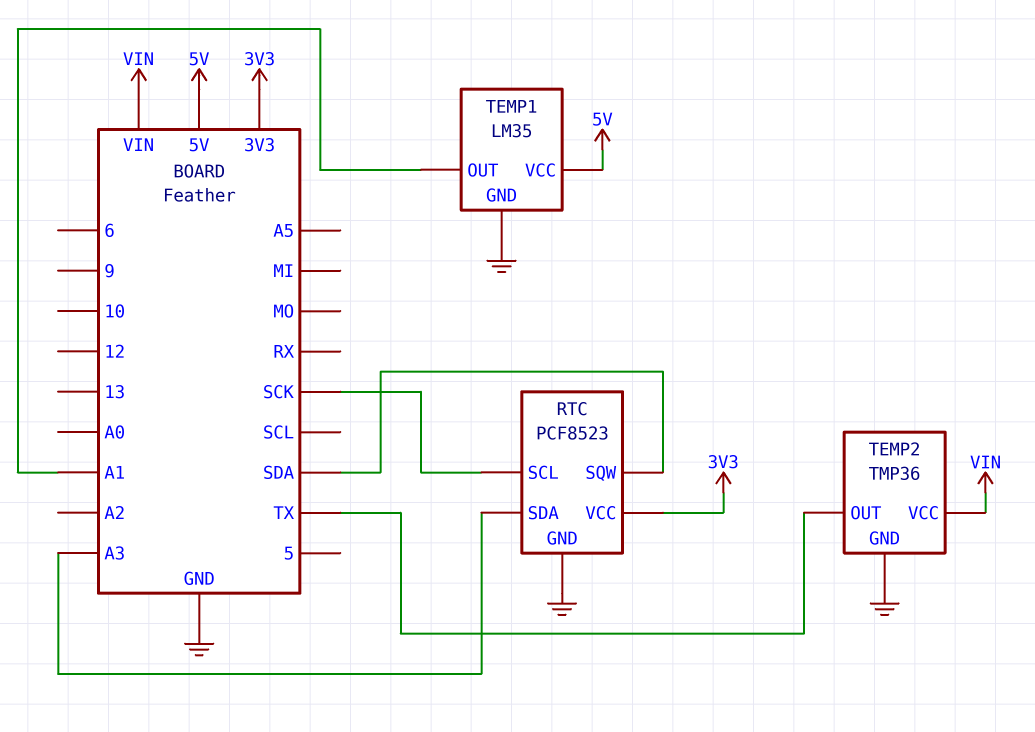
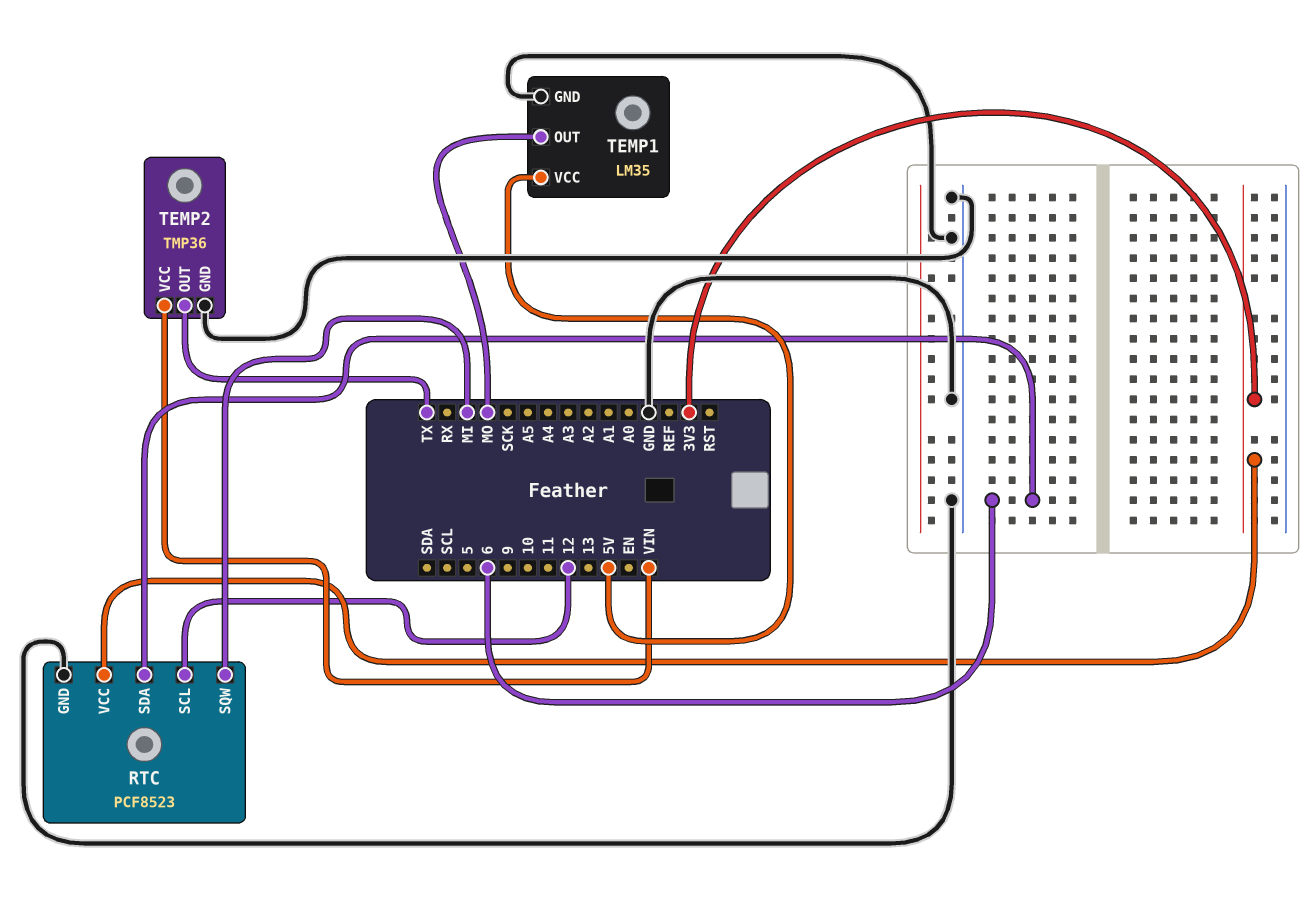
RTC pin SCL: SCK -> 12
RTC pin SDA: A3 -> 6
RTC pin SQW: SDA -> MI
TEMP1 pin OUT: A1 -> MO

